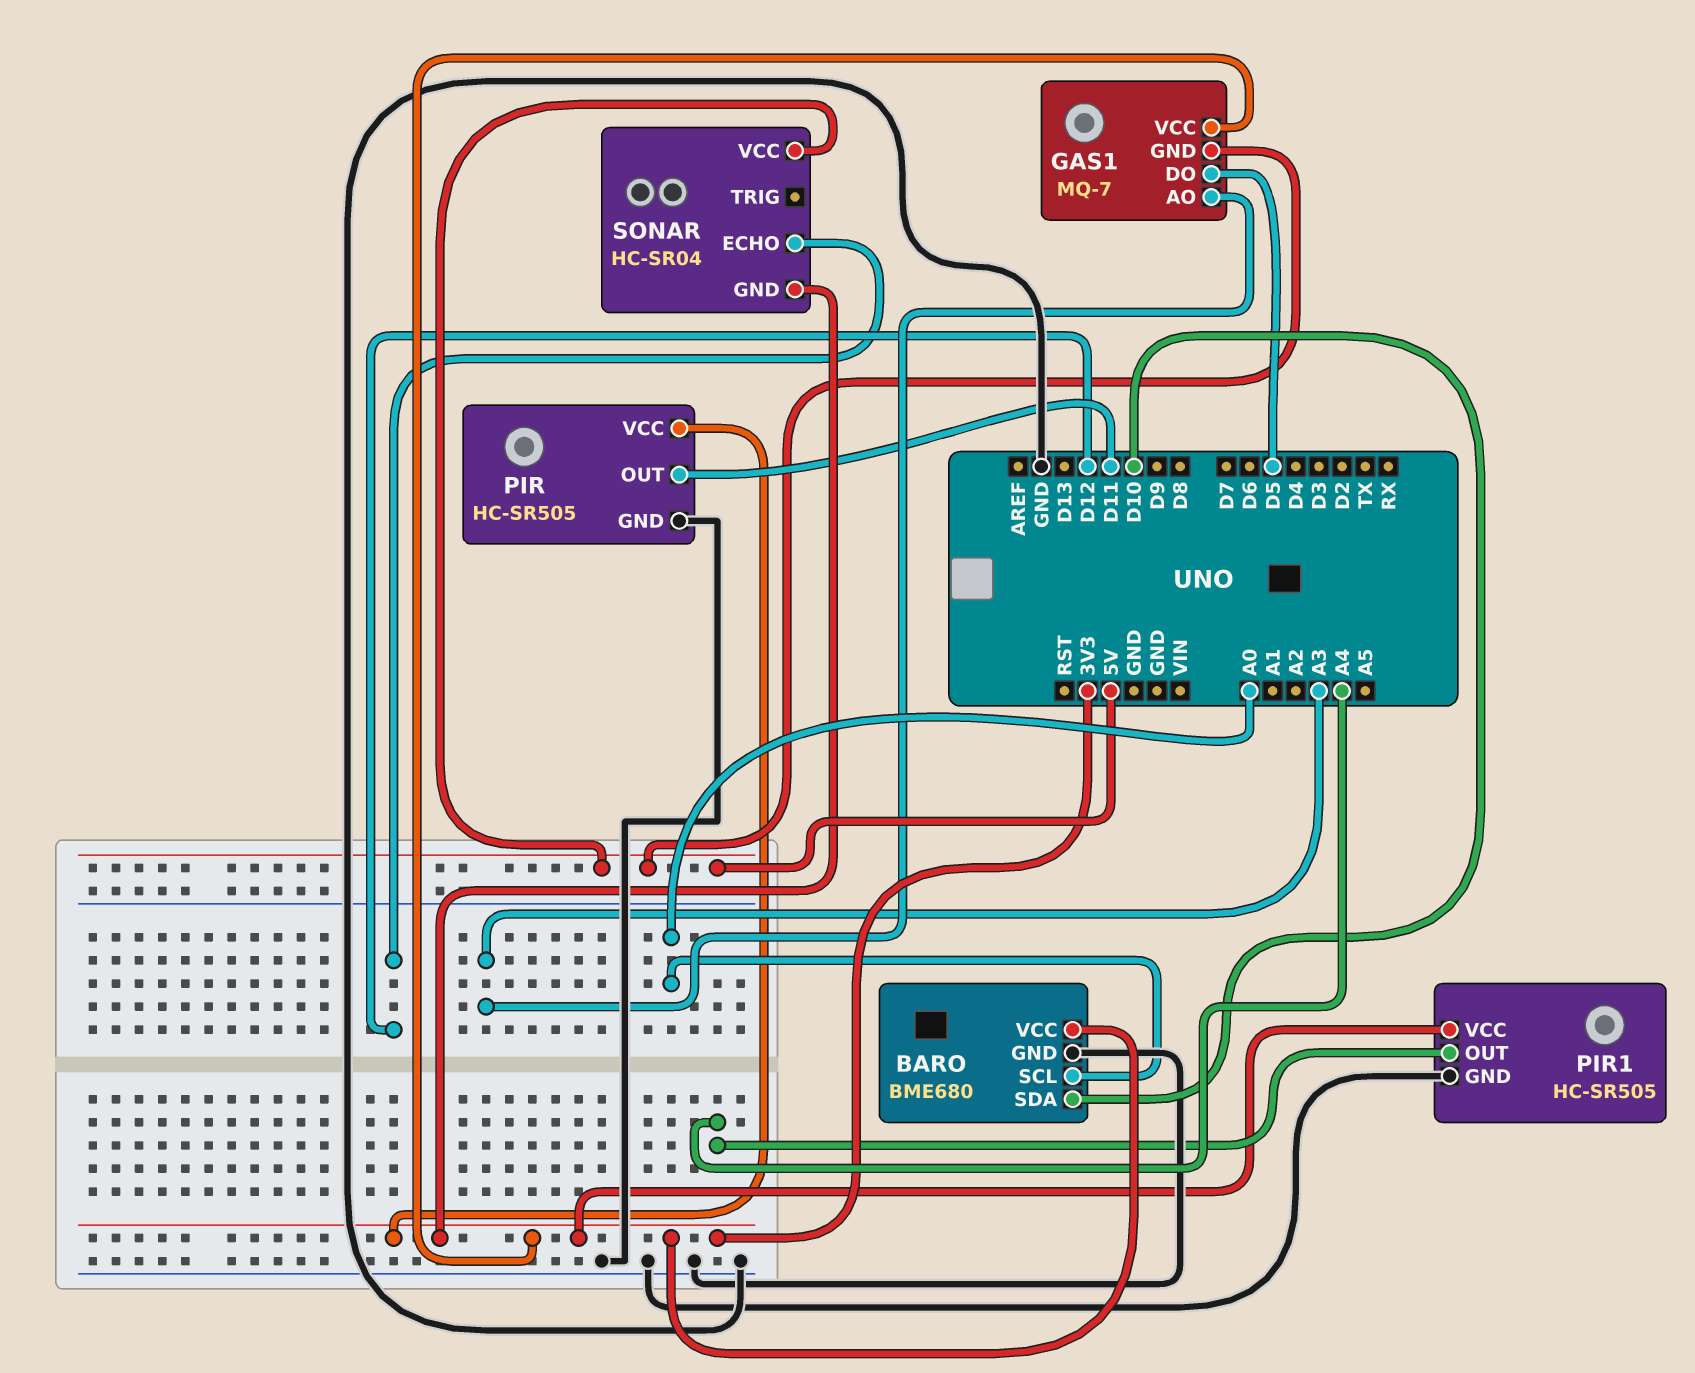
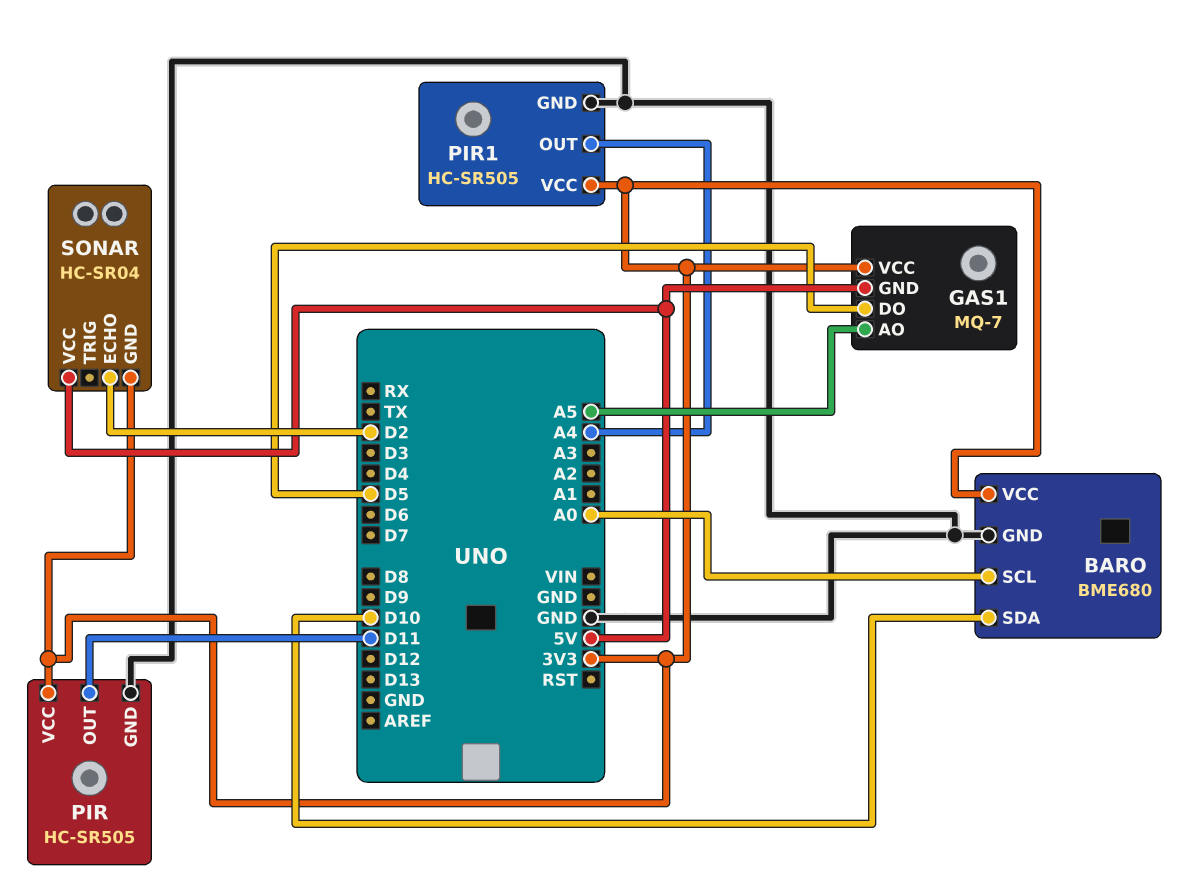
GAS1 pin AO: A3 -> A5
SONAR pin ECHO: D12 -> D2

